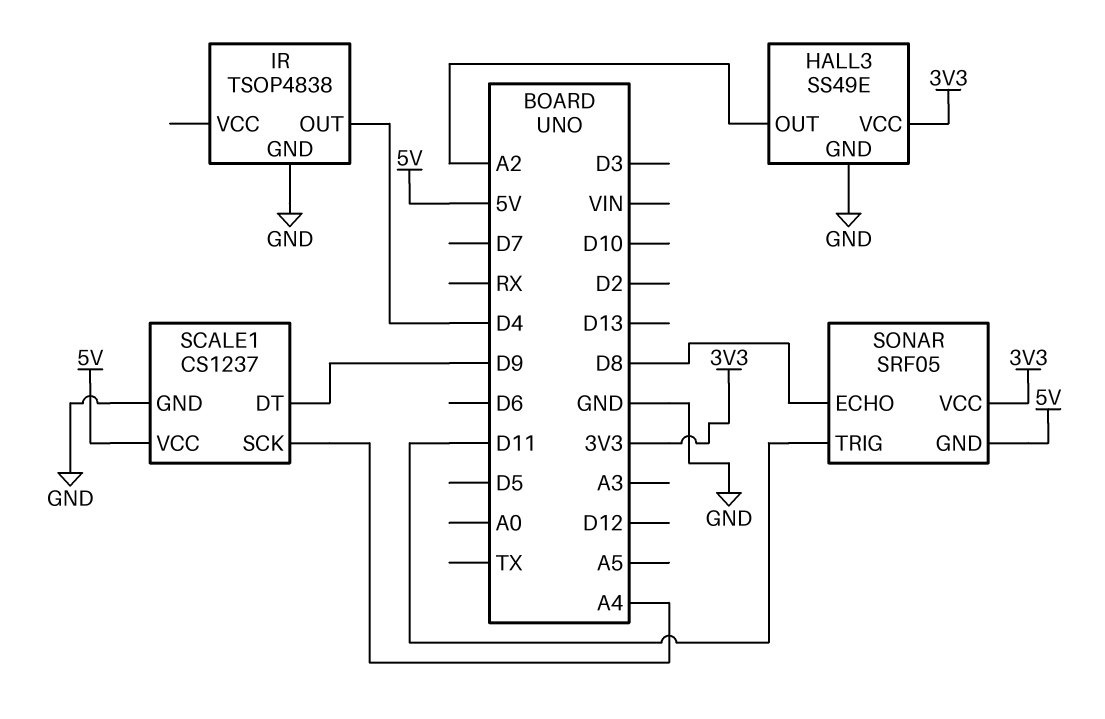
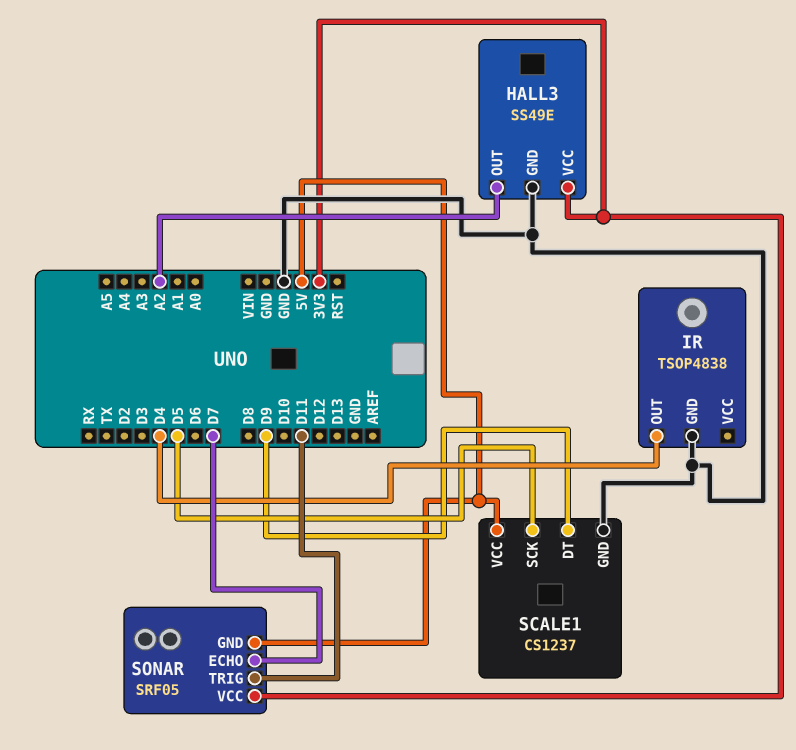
SCALE1 pin SCK: A4 -> D5
SONAR pin ECHO: D8 -> D7

